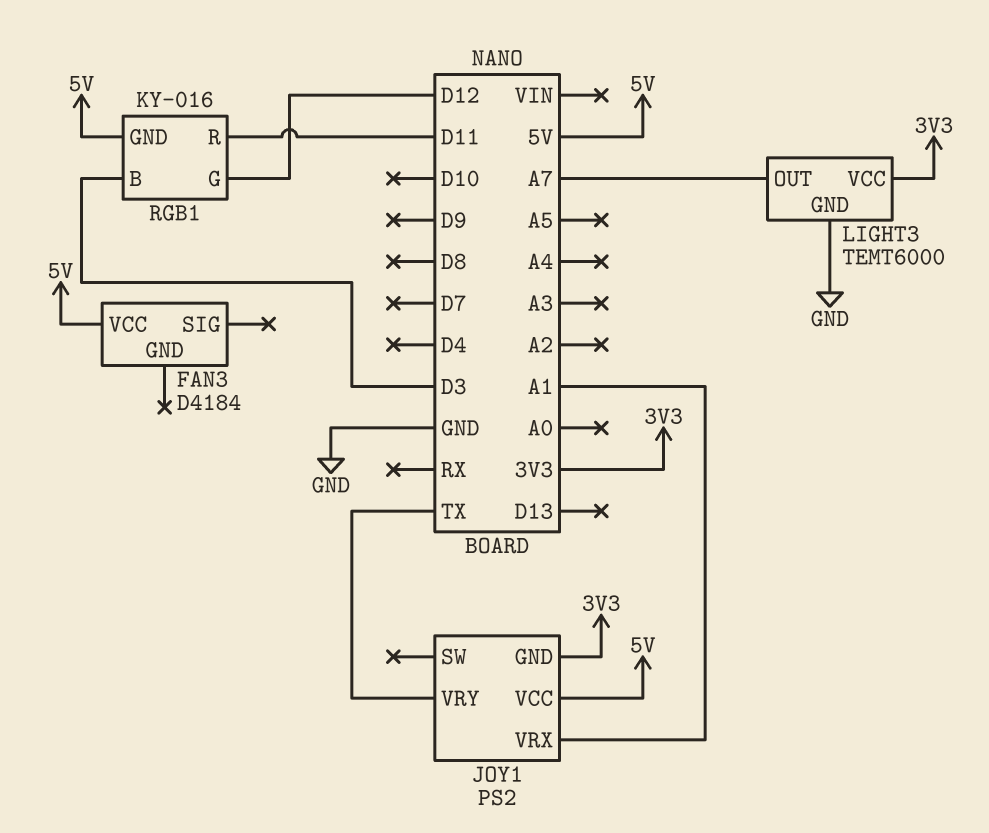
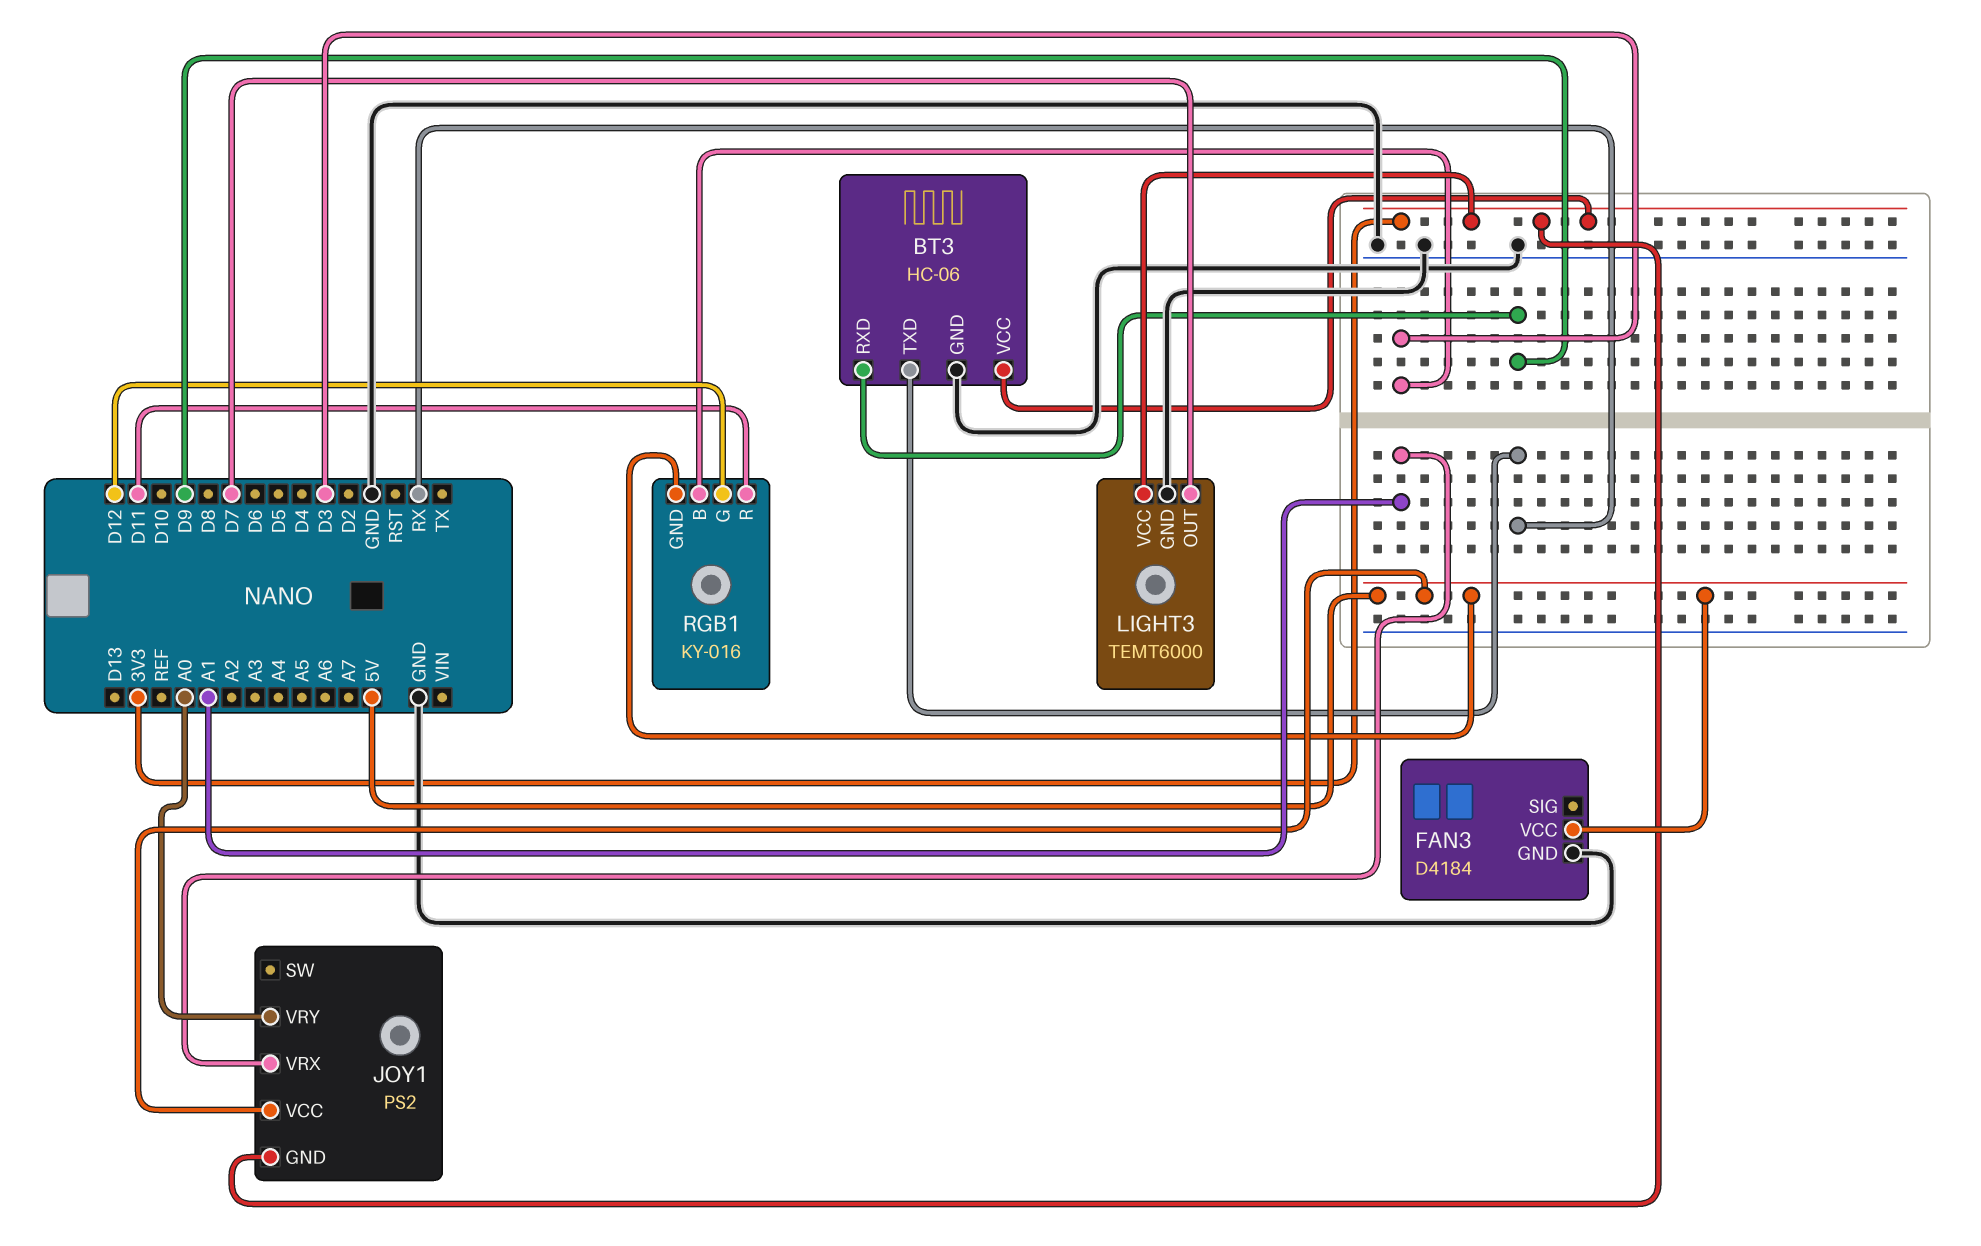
BT3: none -> HC-06
BT3 pin GND: none -> GND
BT3 pin RXD: none -> D9
BT3 pin TXD: none -> RX
BT3 pin VCC: none -> 3V3
FAN3 pin GND: none -> GND
JOY1 pin VRY: TX -> A0
LIGHT3 pin OUT: A7 -> D7

